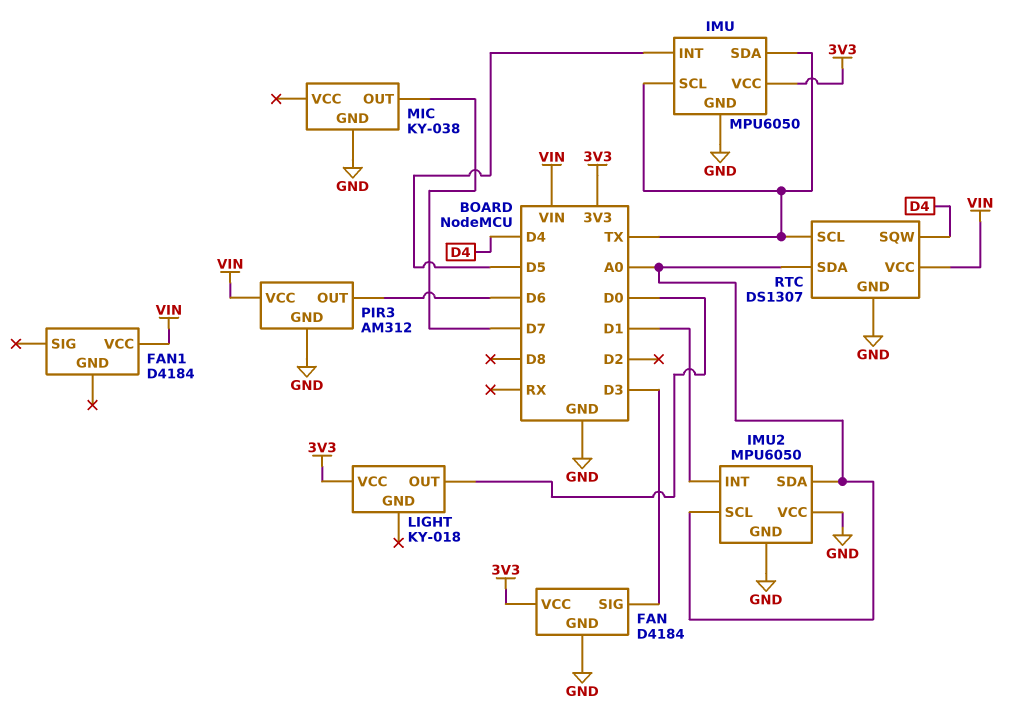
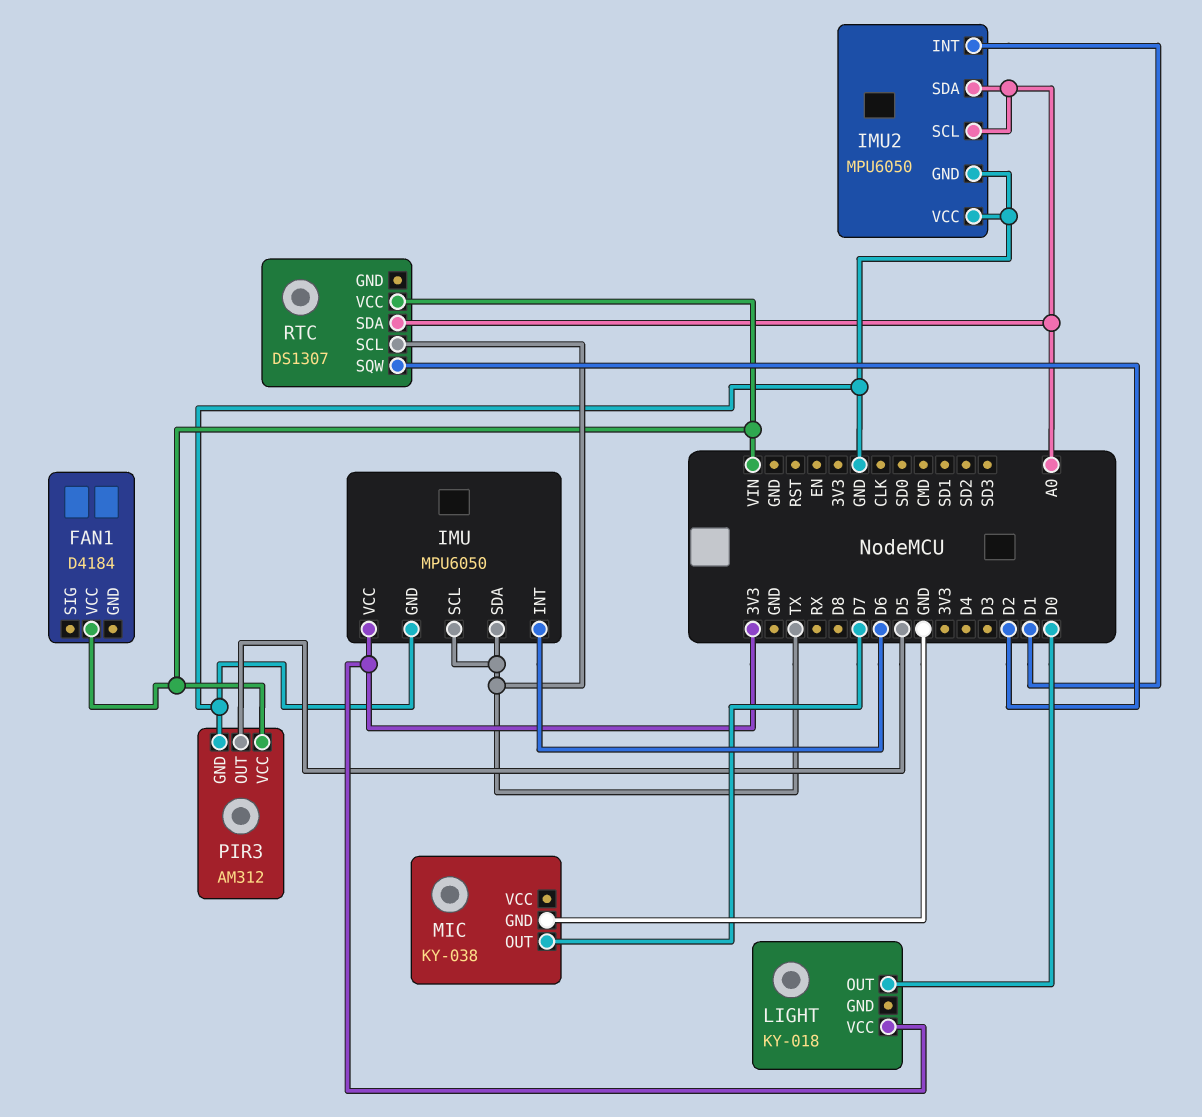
FAN: D4184 -> none
FAN pin GND: GND -> none
FAN pin SIG: D3 -> none
FAN pin VCC: 3V3 -> none
IMU pin INT: D5 -> D6
PIR3 pin OUT: D6 -> D5
RTC pin GND: GND -> none
RTC pin SQW: D4 -> D2

